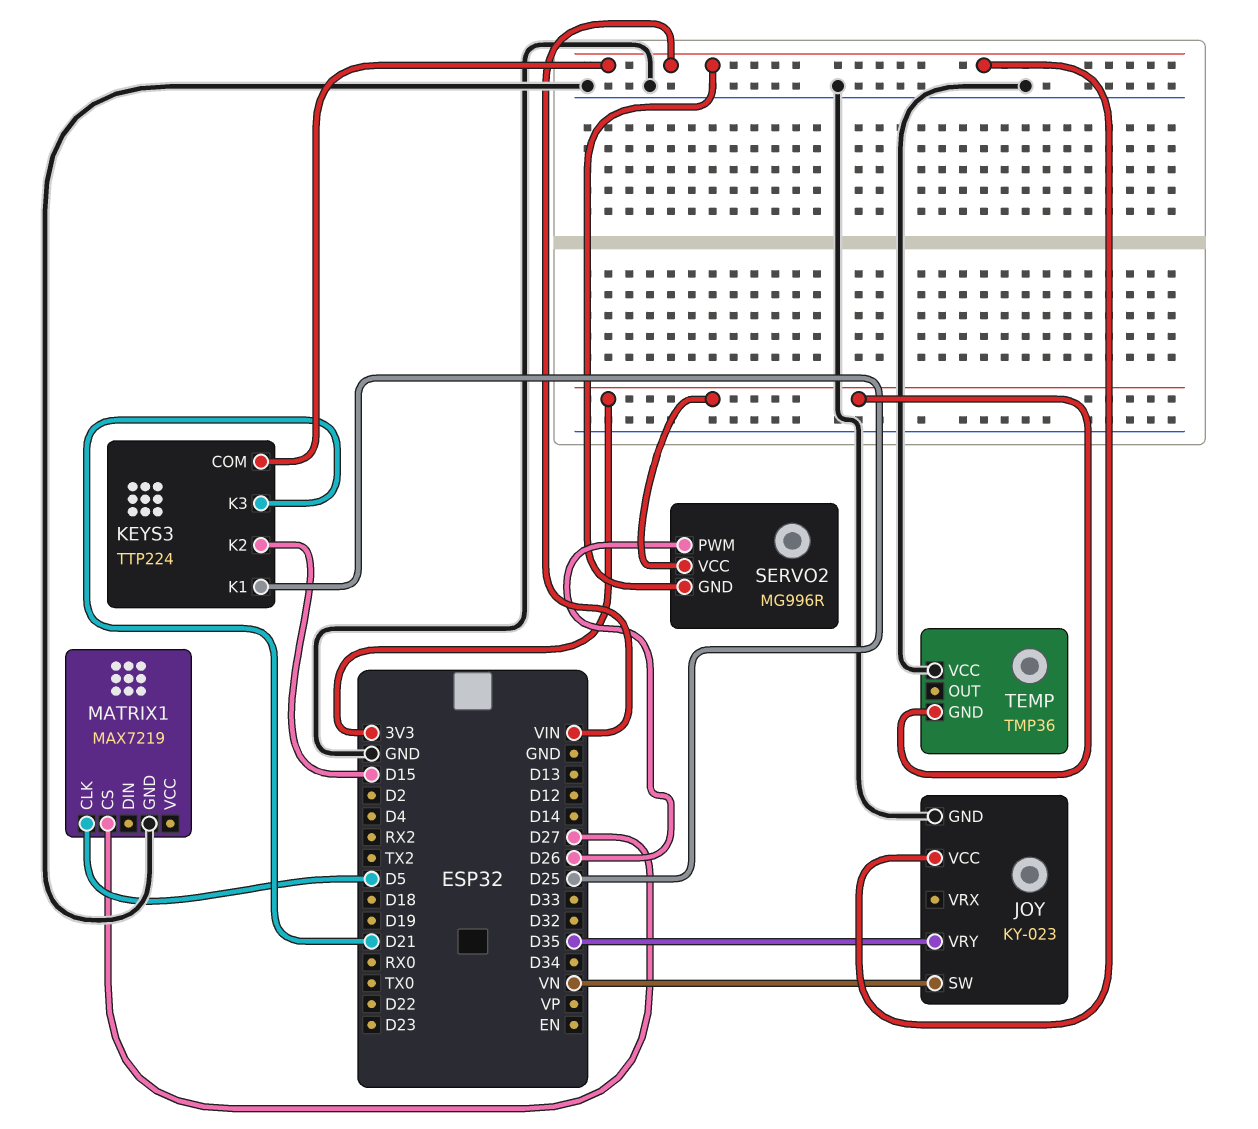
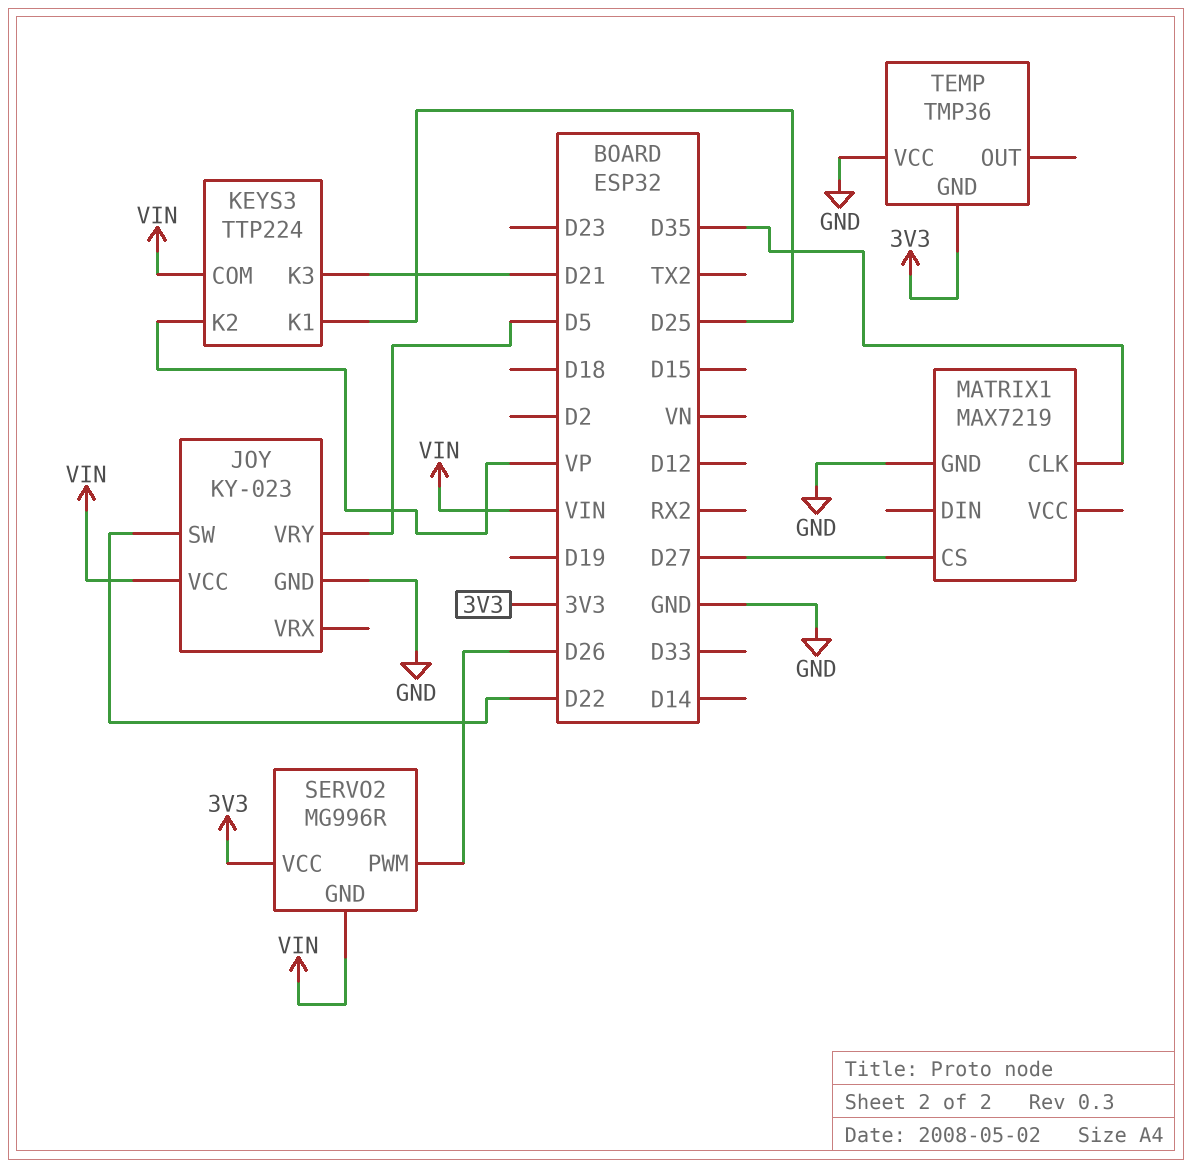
JOY pin SW: VN -> D22
JOY pin VRY: D35 -> D5
KEYS3 pin K2: D15 -> VP
MATRIX1 pin CLK: D5 -> D35

